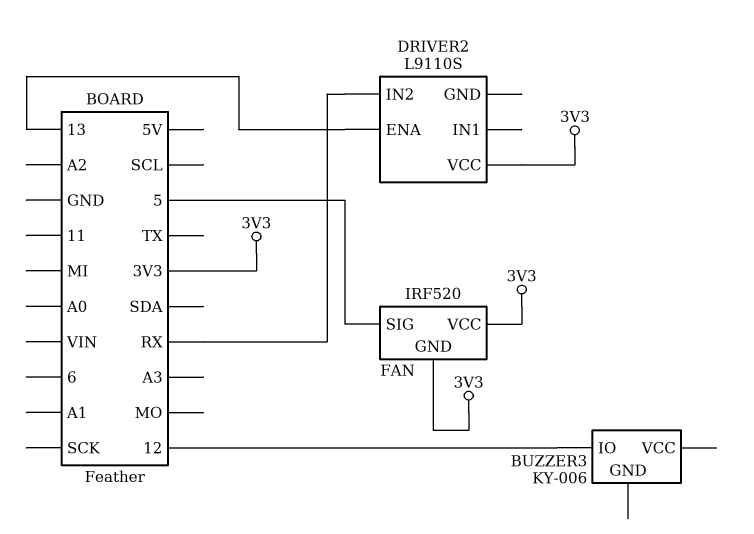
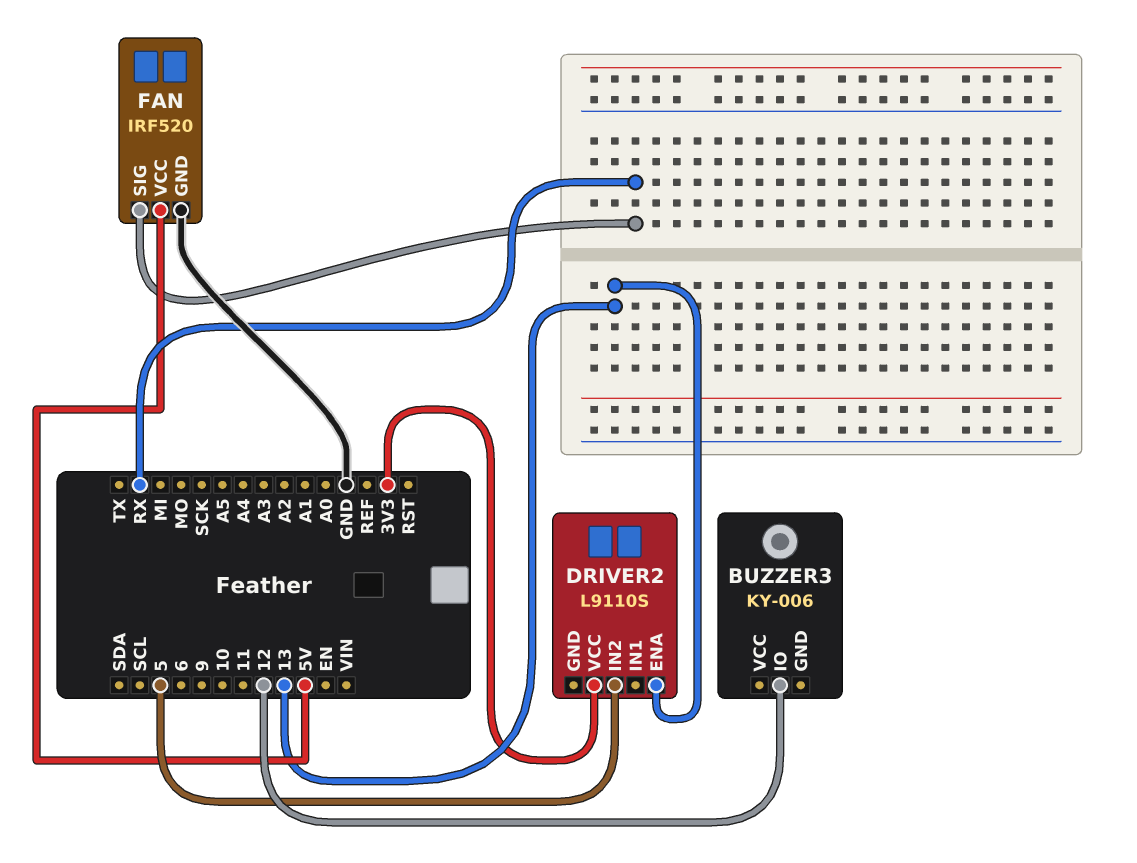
DRIVER2 pin IN2: RX -> 5
FAN pin GND: 3V3 -> GND
FAN pin SIG: 5 -> RX
FAN pin VCC: 3V3 -> 5V

